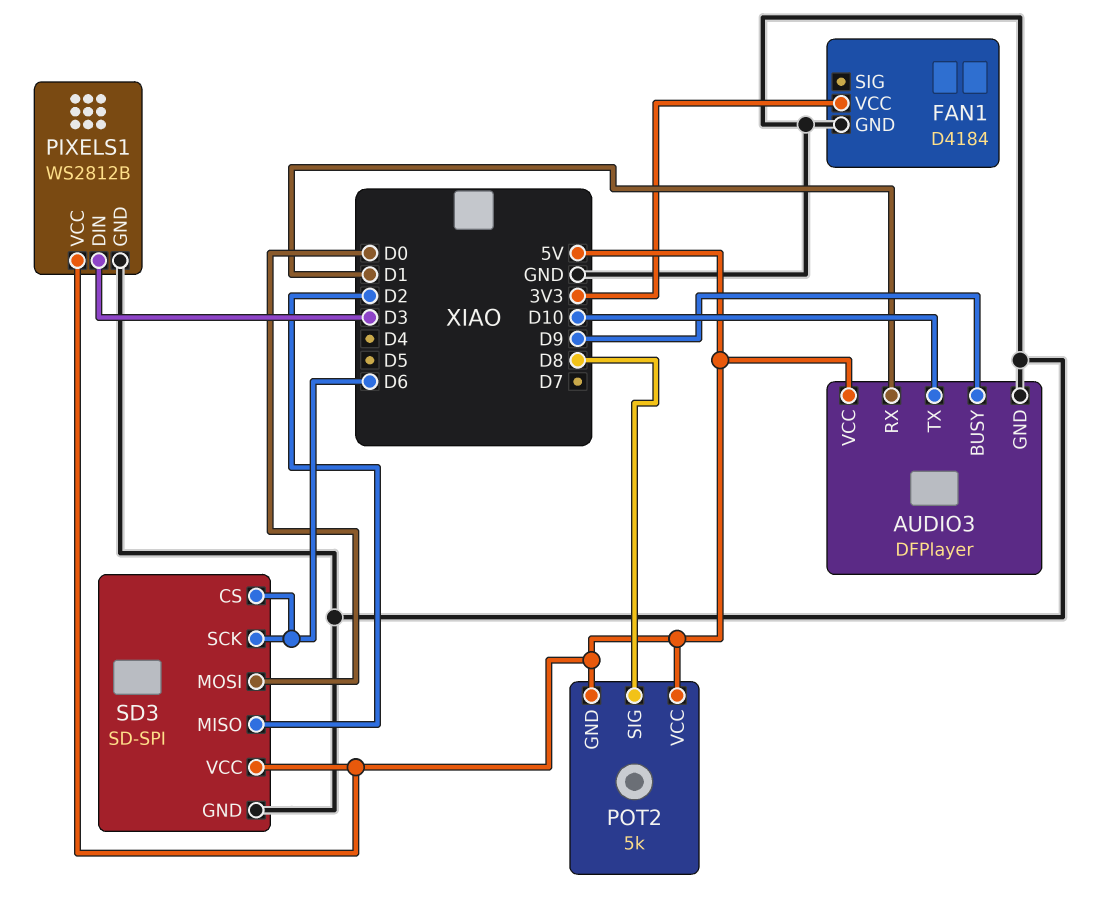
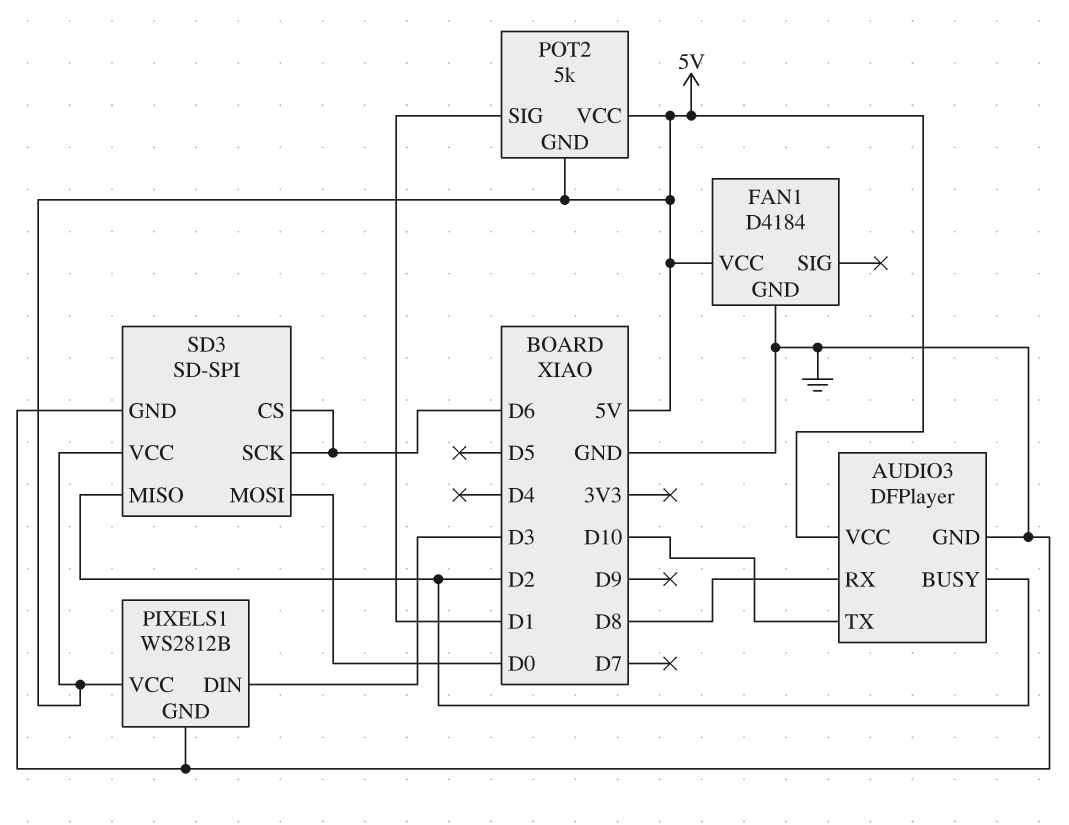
AUDIO3 pin BUSY: D9 -> D2
AUDIO3 pin RX: D1 -> D8
FAN1 pin VCC: 3V3 -> 5V
POT2 pin SIG: D8 -> D1

